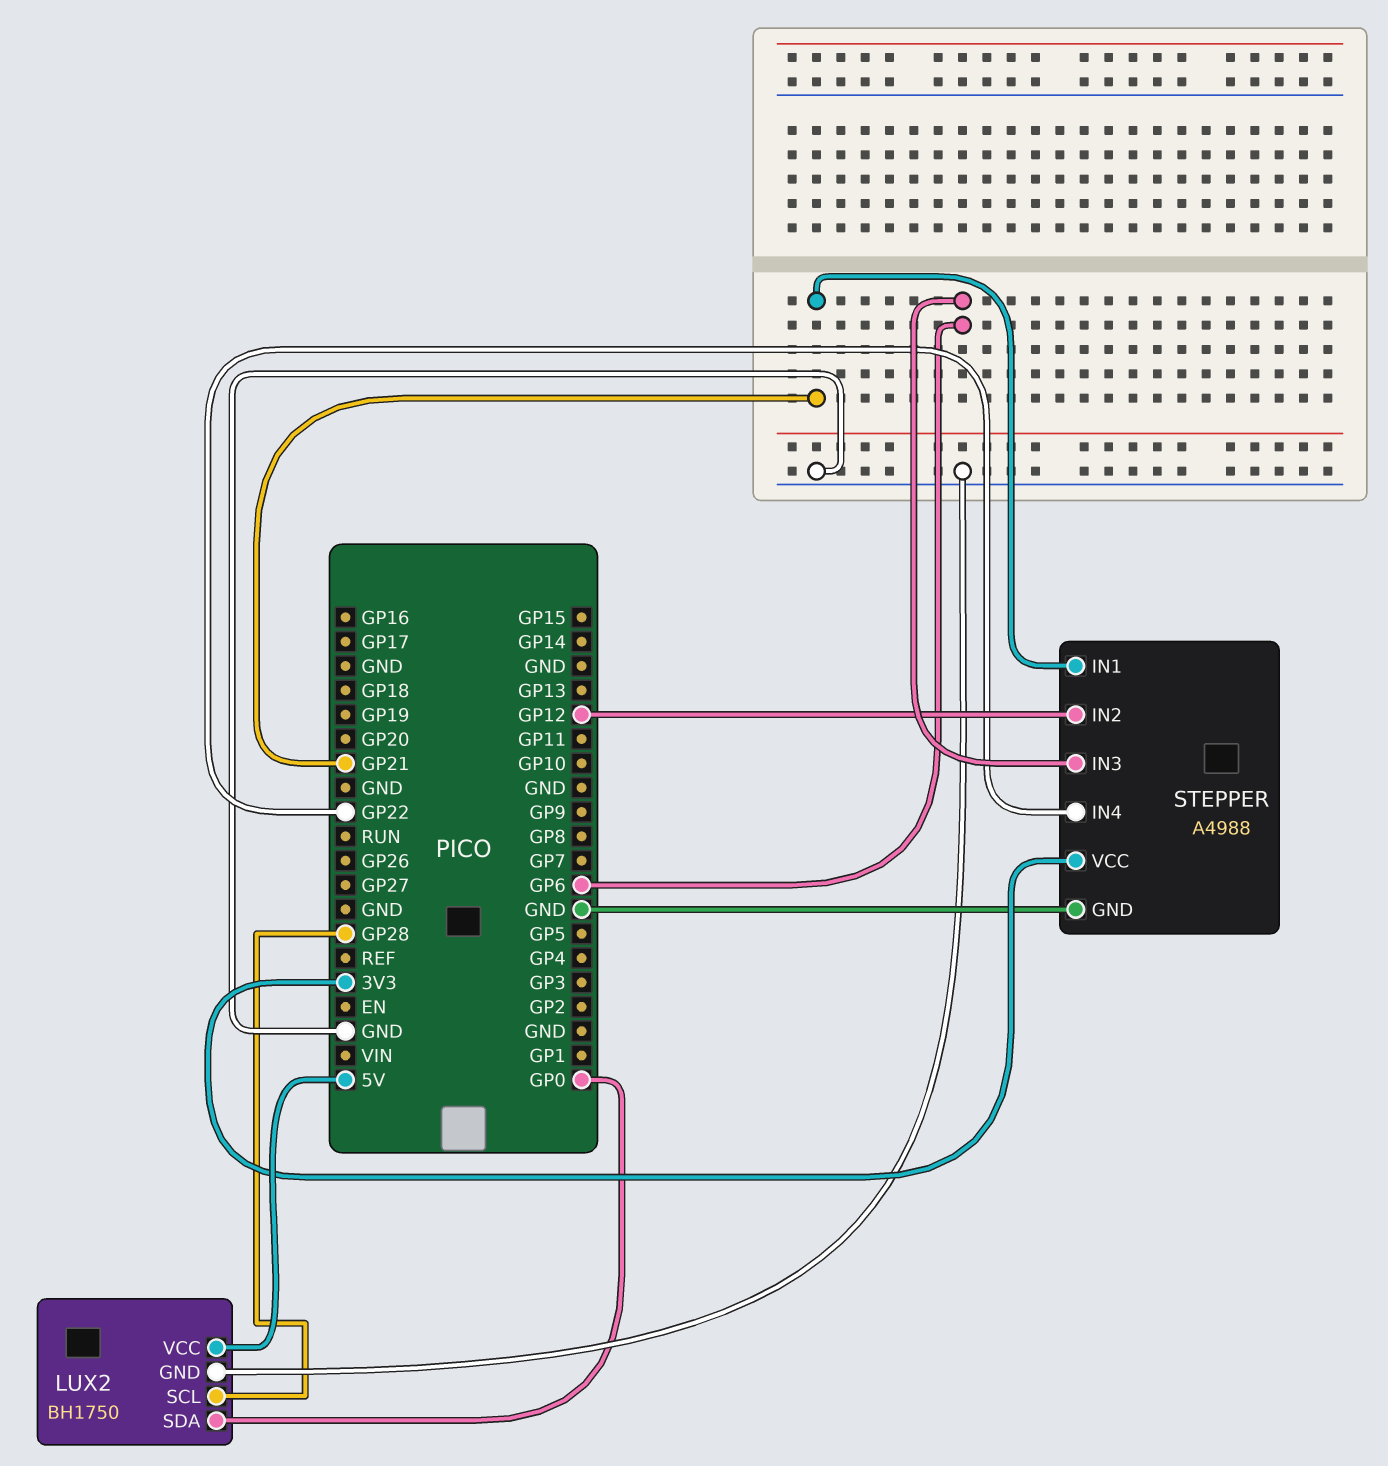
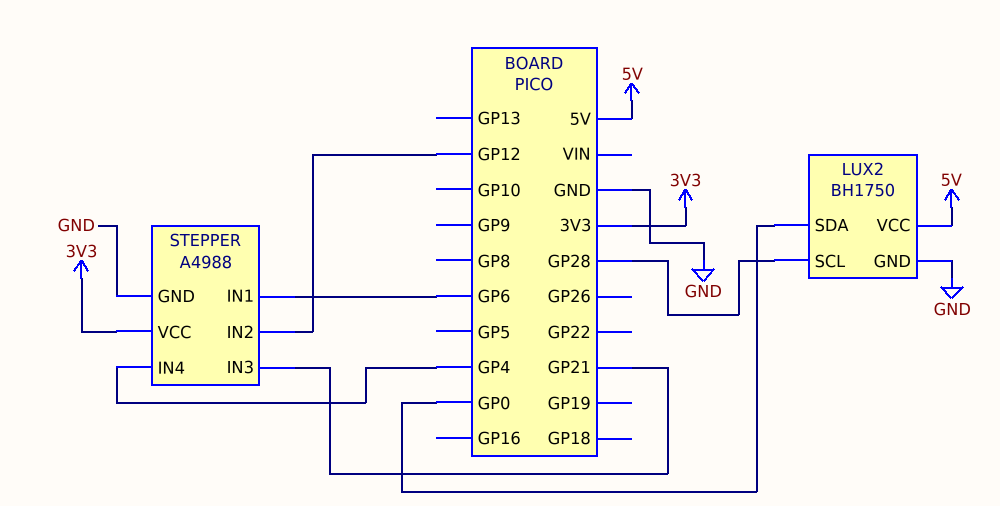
STEPPER pin IN1: GP21 -> GP6
STEPPER pin IN3: GP6 -> GP21
STEPPER pin IN4: GP22 -> GP4

